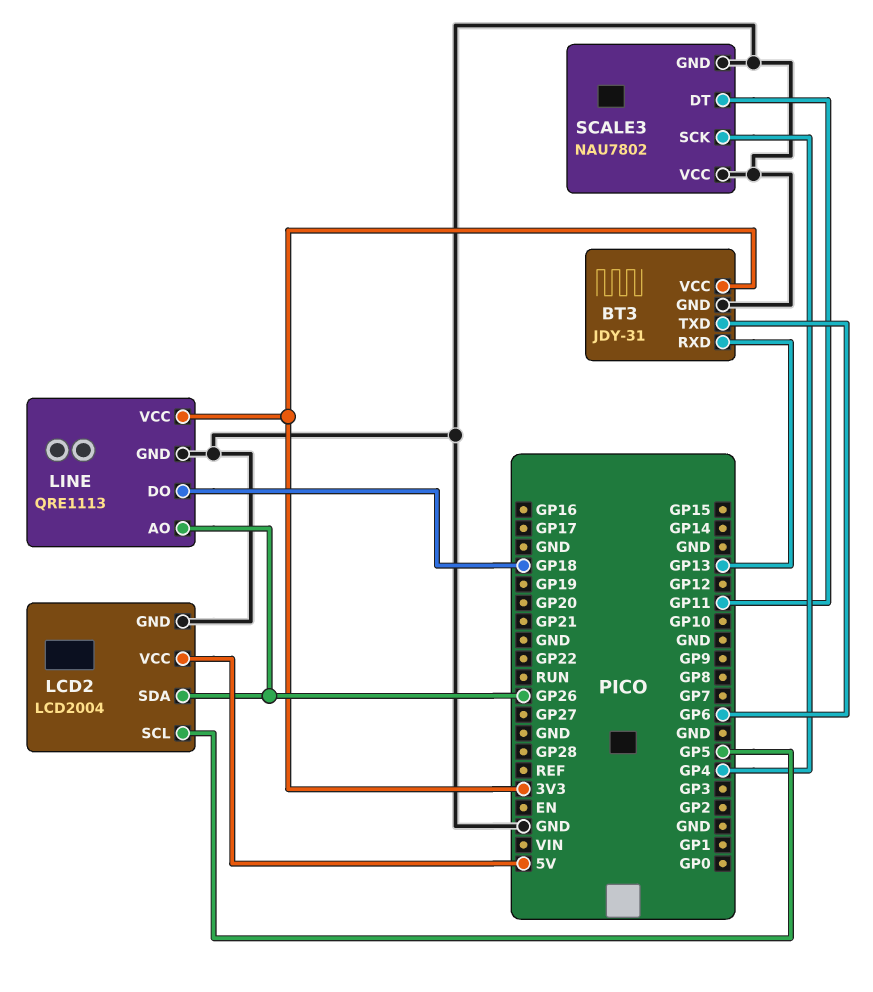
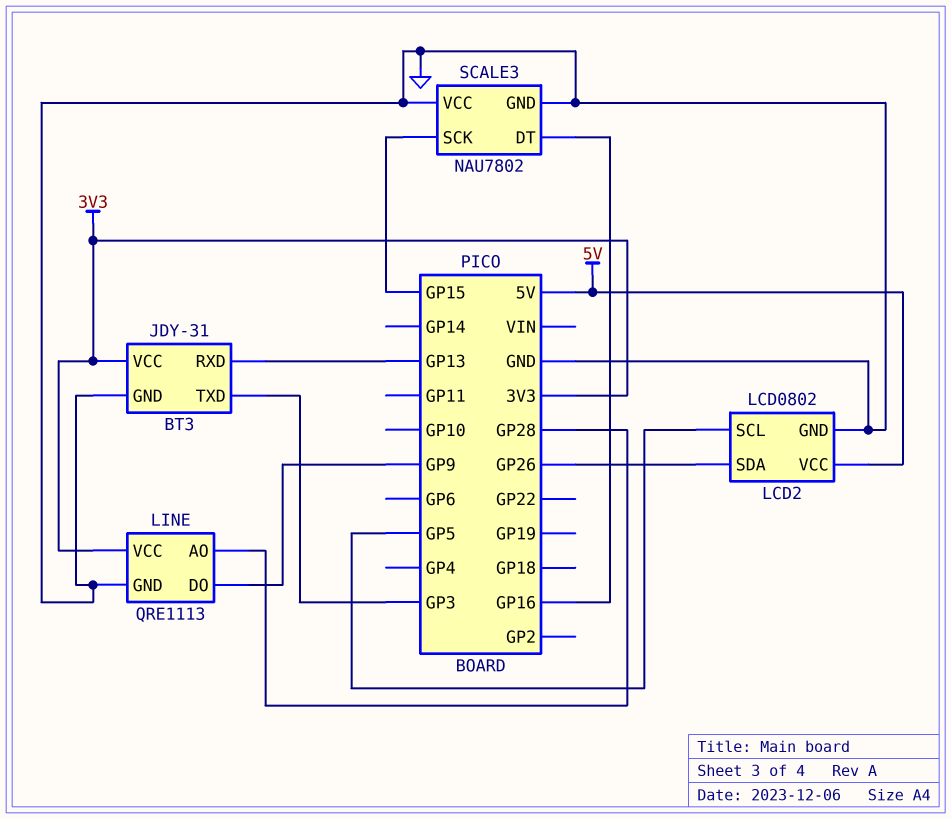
BT3 pin TXD: GP6 -> GP3
LCD2: LCD2004 -> LCD0802
LINE pin AO: GP26 -> GP28
LINE pin DO: GP18 -> GP9
SCALE3 pin DT: GP11 -> GP16
SCALE3 pin SCK: GP4 -> GP15

